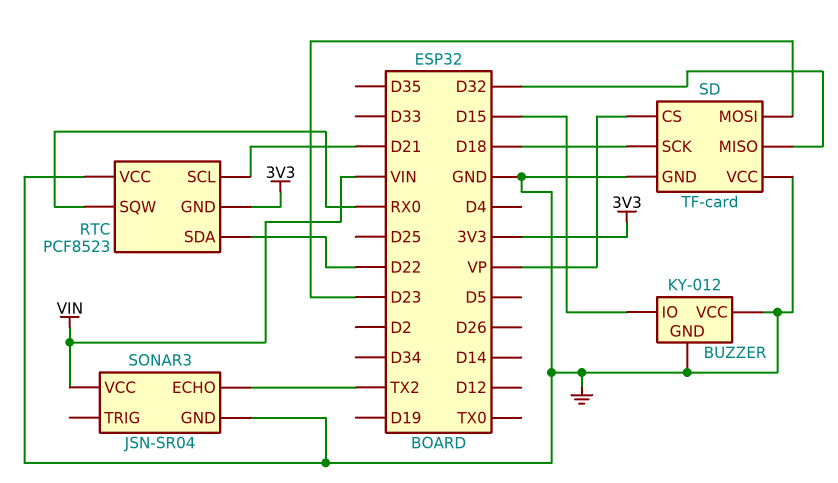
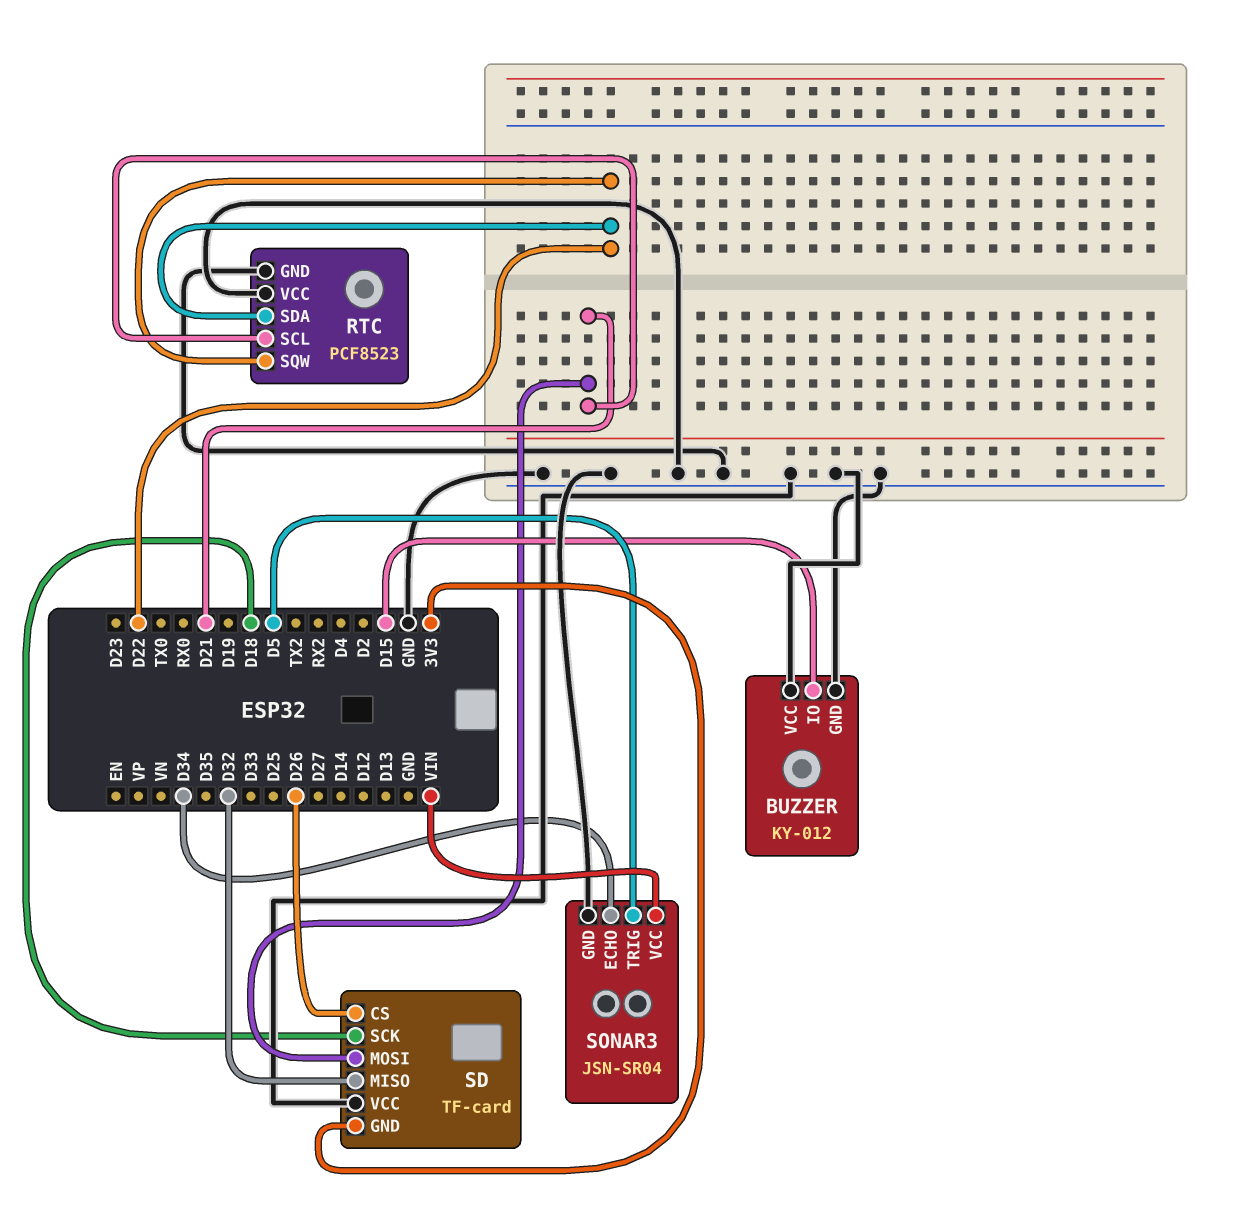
RTC pin GND: 3V3 -> GND
RTC pin SQW: RX0 -> D22
SD pin CS: VP -> D26
SD pin GND: GND -> 3V3
SD pin MOSI: D23 -> D21
SONAR3 pin ECHO: TX2 -> D34
SONAR3 pin TRIG: none -> D5

